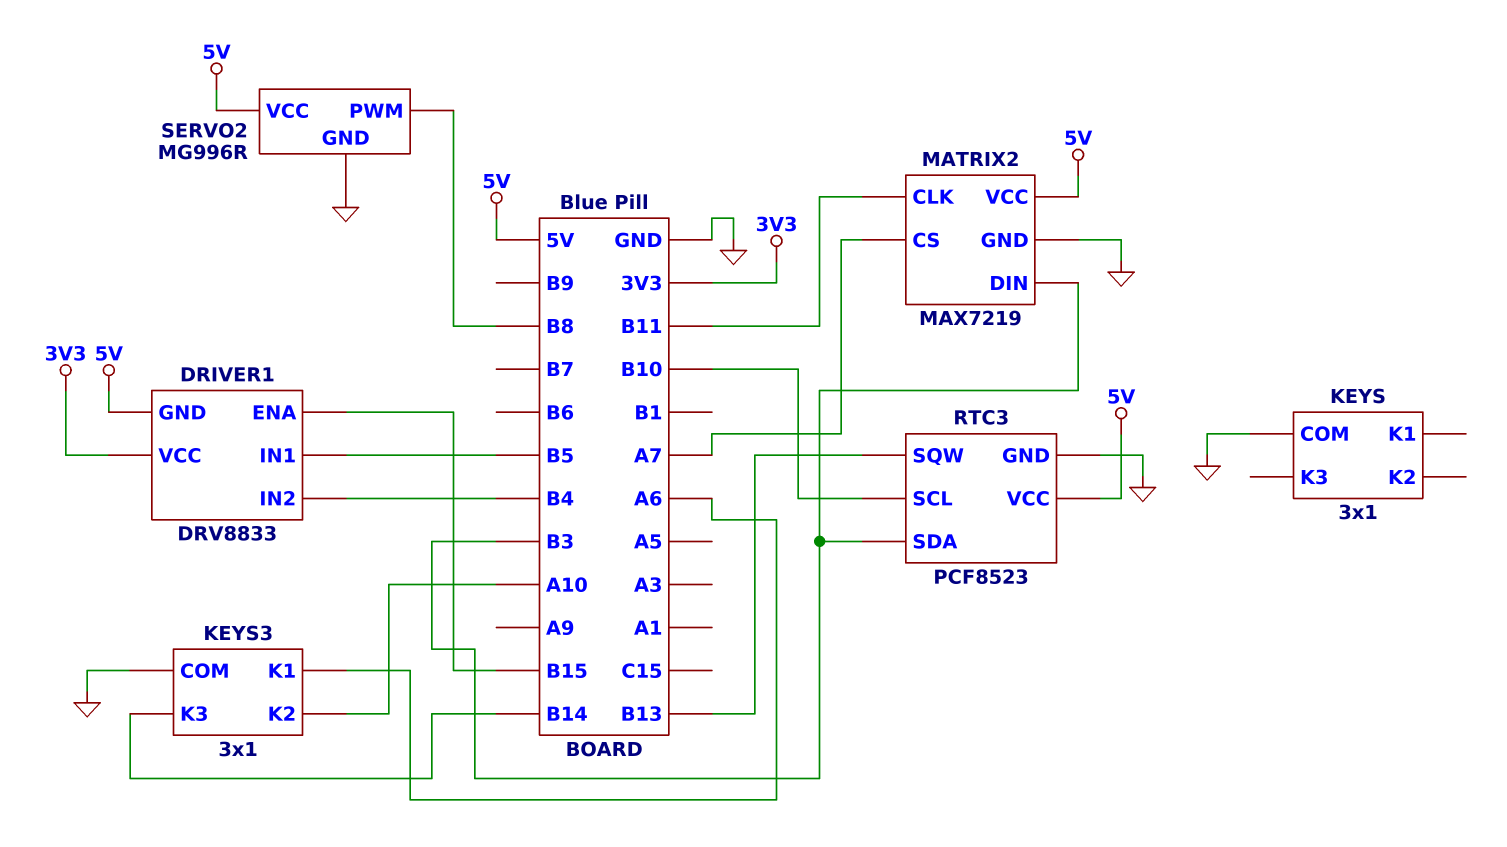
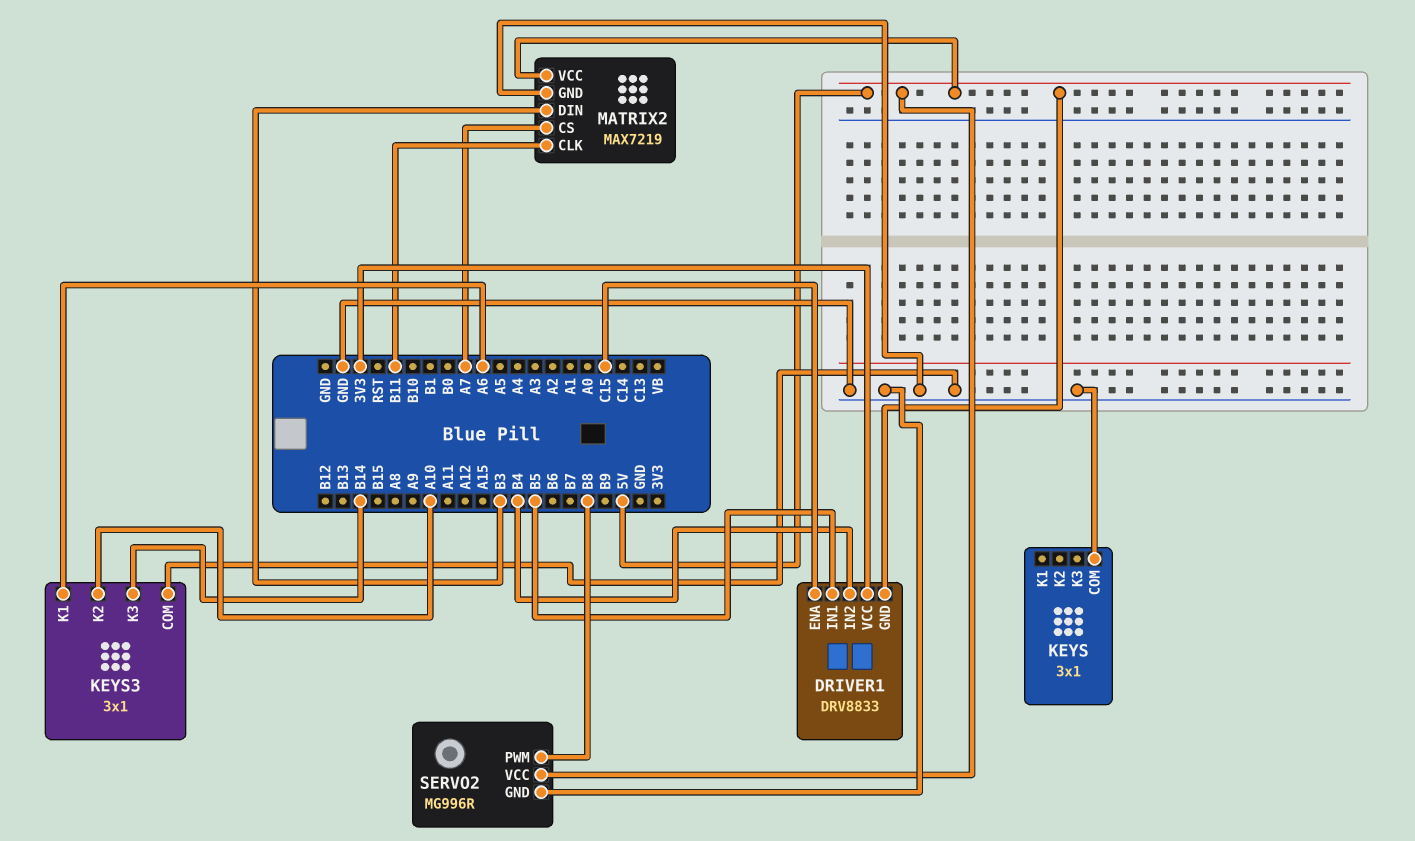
DRIVER1 pin ENA: B15 -> C15
RTC3: PCF8523 -> none
RTC3 pin GND: GND -> none
RTC3 pin SCL: B10 -> none
RTC3 pin SDA: B3 -> none
RTC3 pin SQW: B13 -> none
RTC3 pin VCC: 5V -> none

